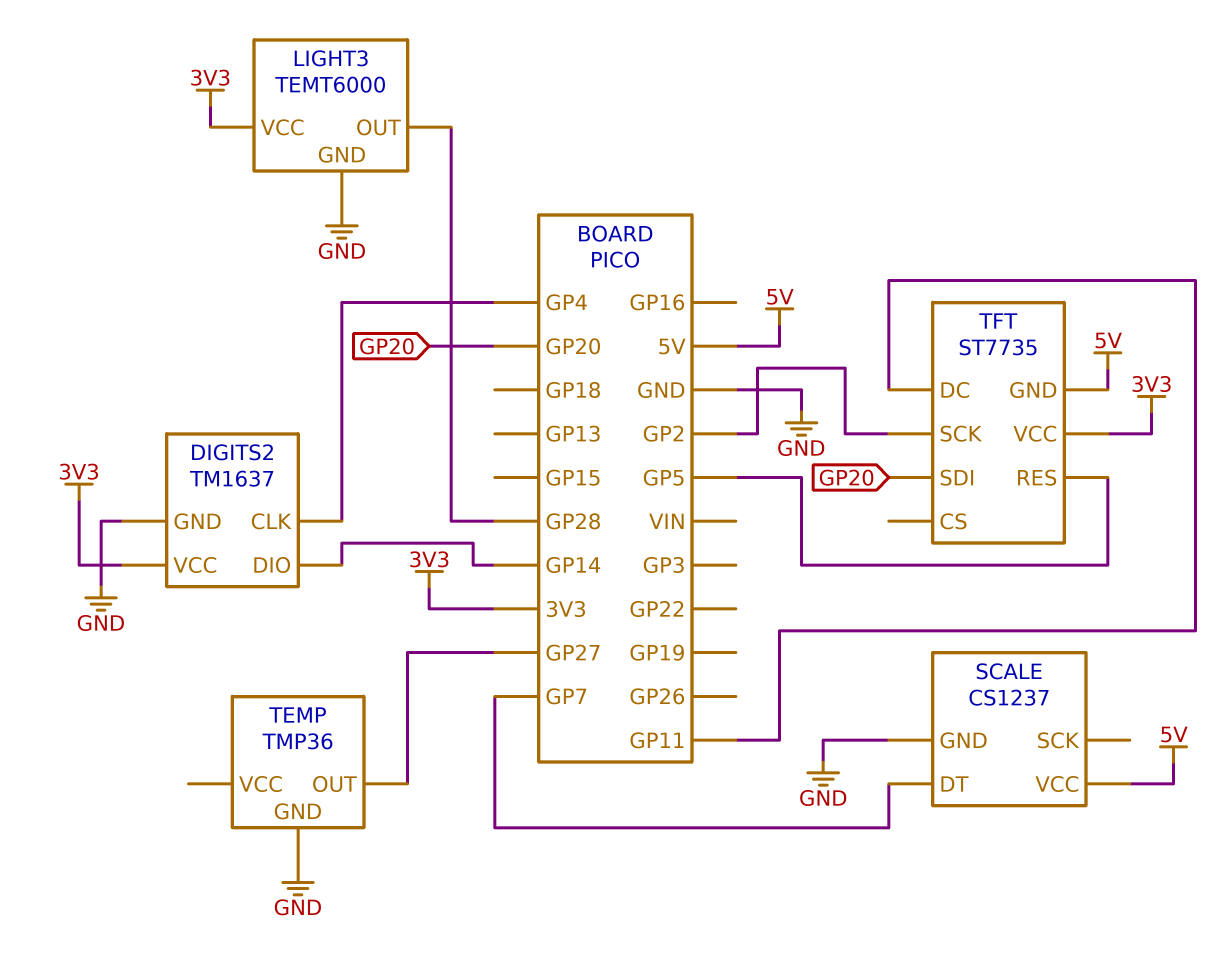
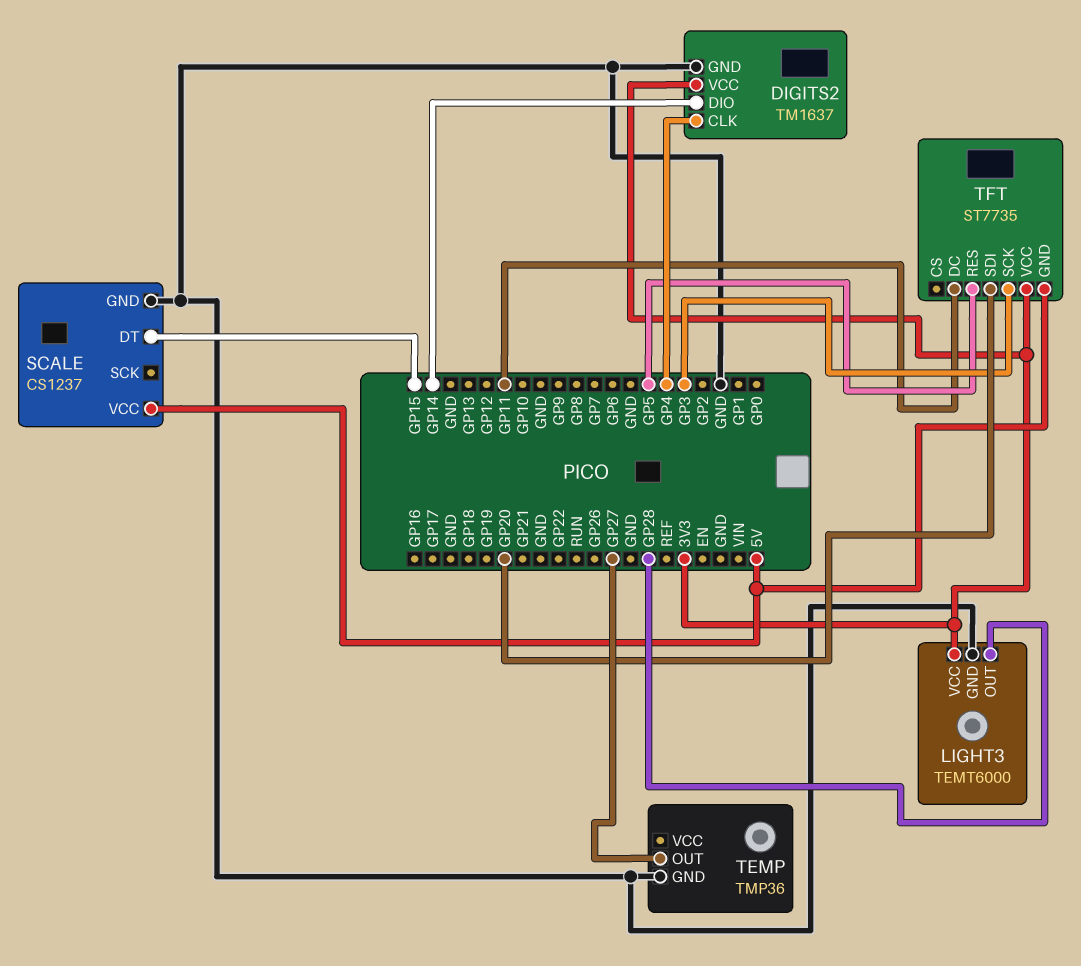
SCALE pin DT: GP7 -> GP15
TFT pin SCK: GP2 -> GP3

